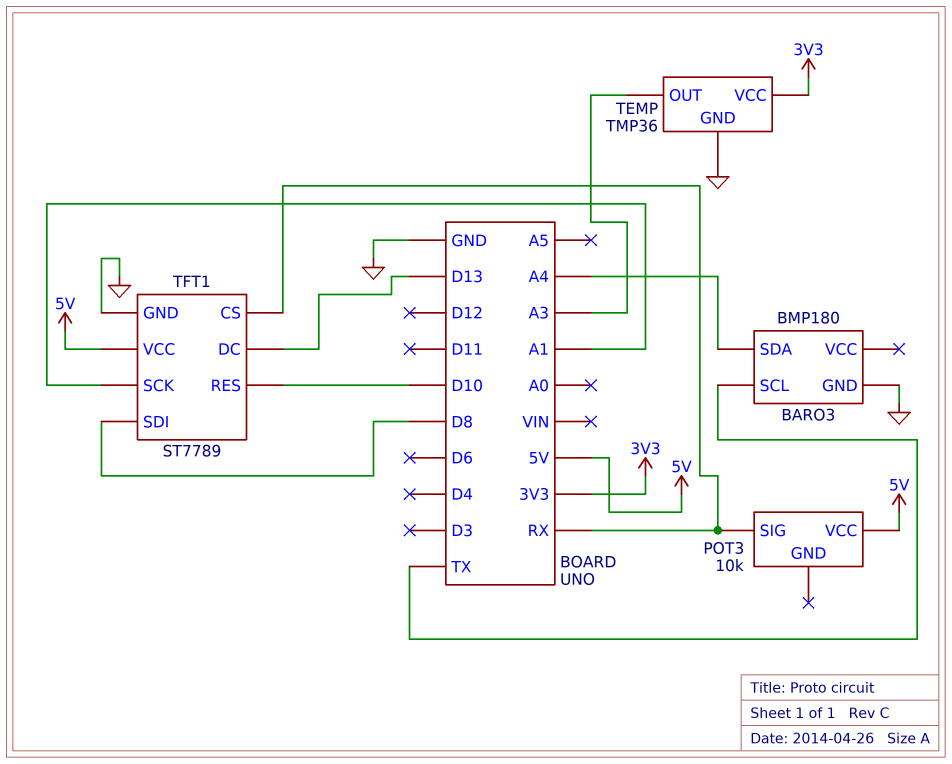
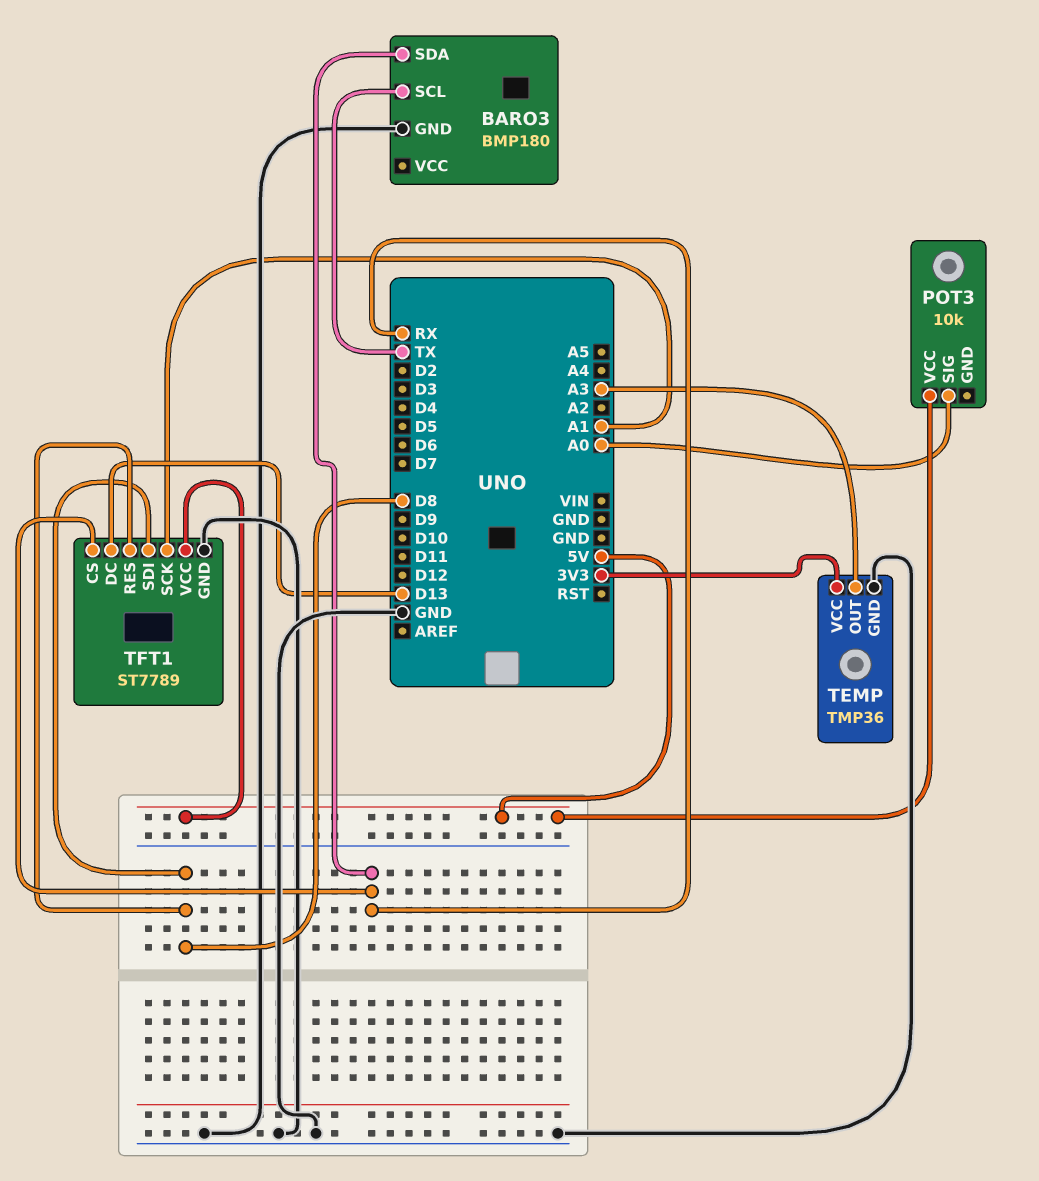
BARO3 pin SDA: A4 -> RX
POT3 pin SIG: RX -> A0
TFT1 pin RES: D10 -> D8

